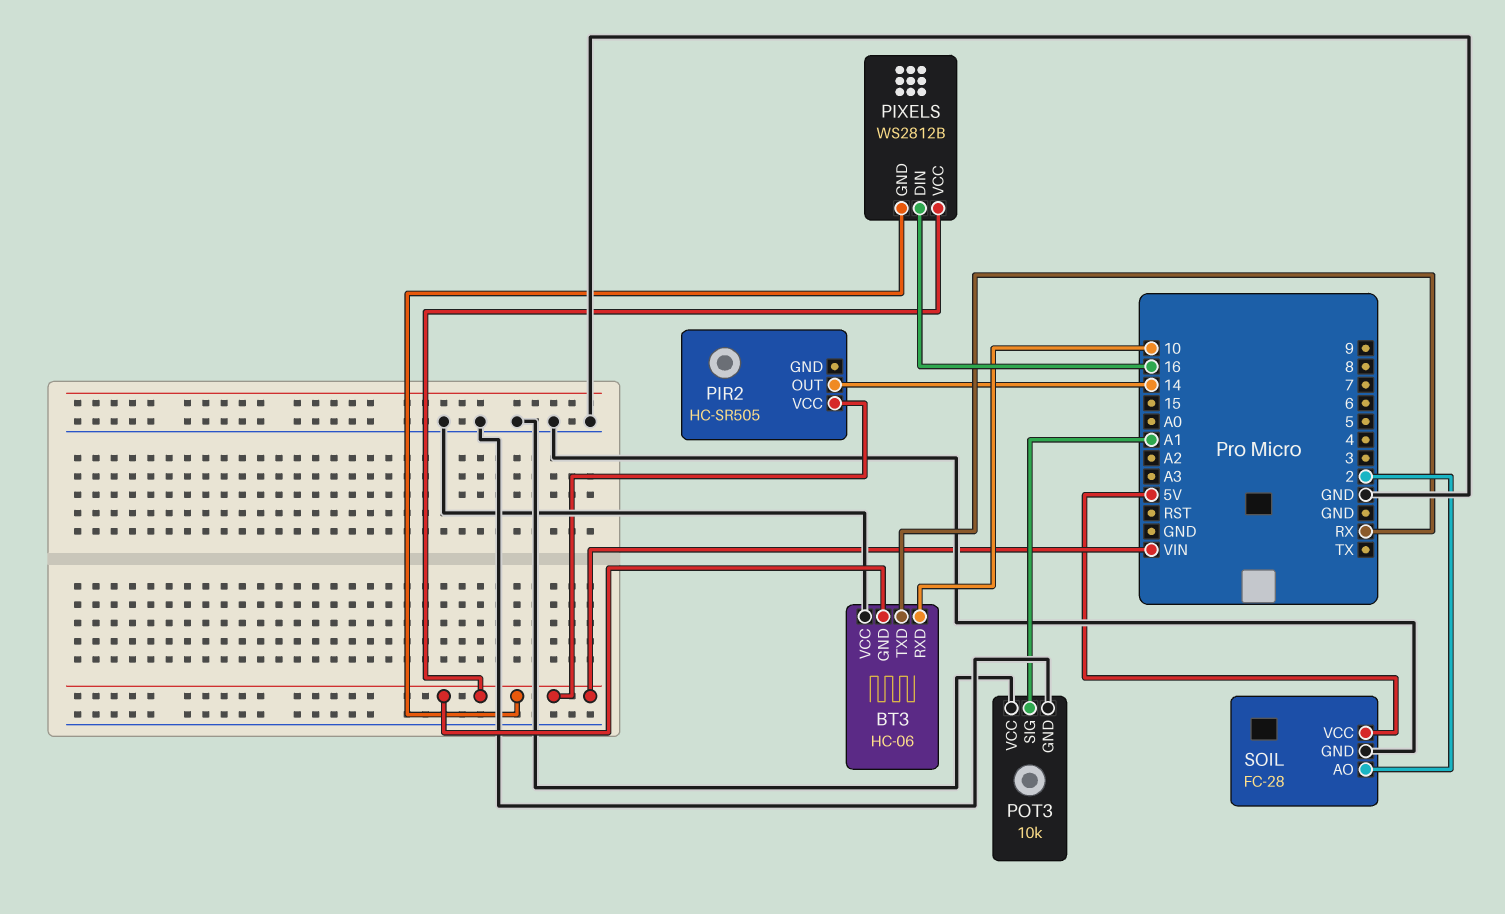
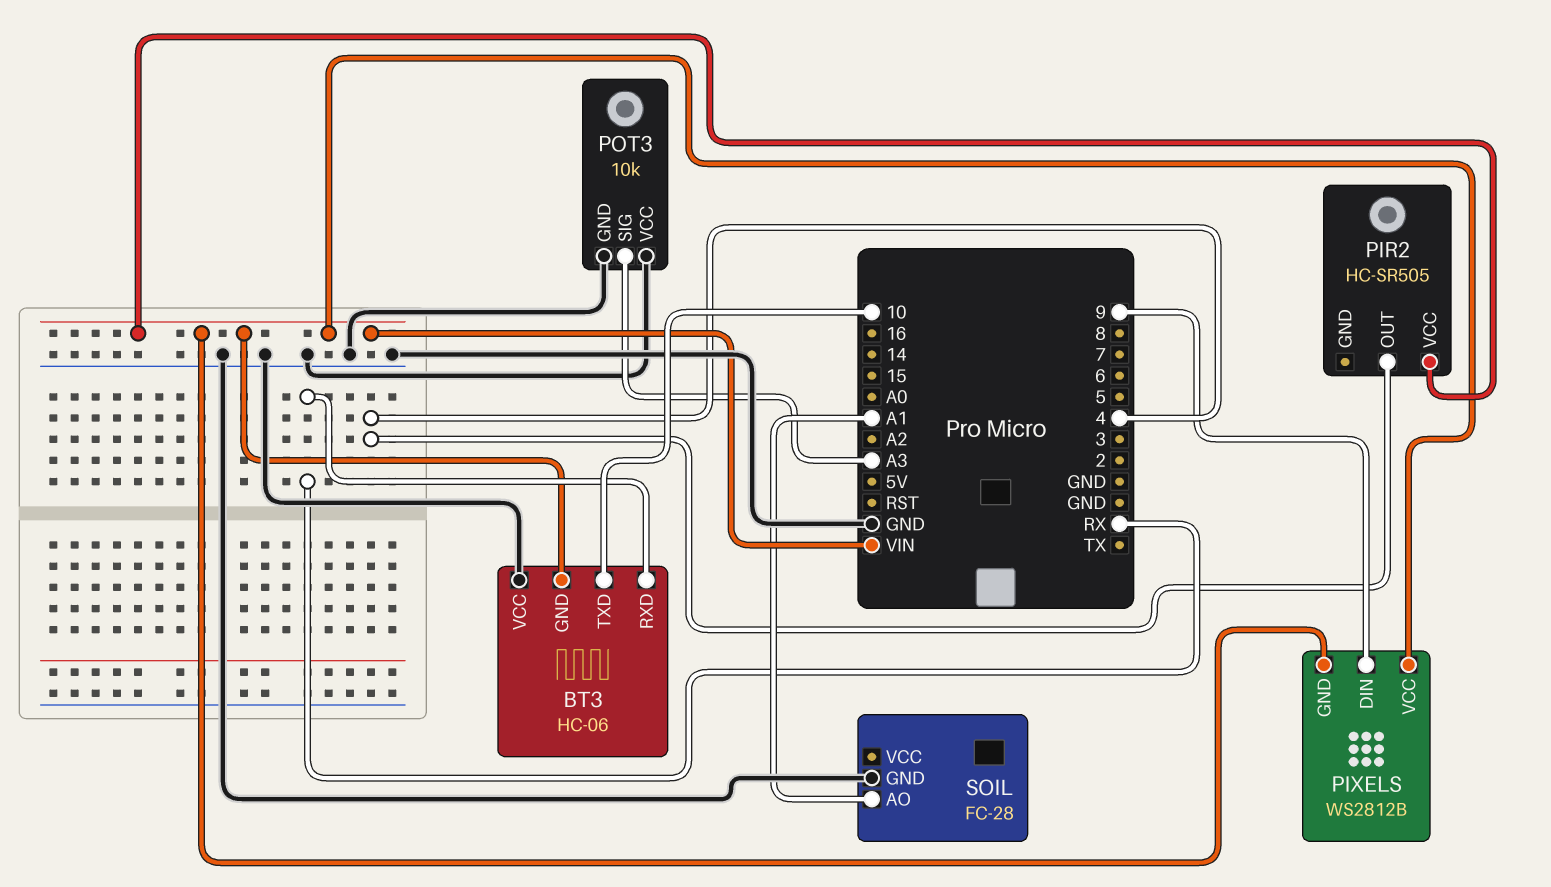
BT3 pin RXD: 10 -> RX
BT3 pin TXD: RX -> 10
PIR2 pin OUT: 14 -> 4
PIXELS pin DIN: 16 -> 9
POT3 pin SIG: A1 -> A3
SOIL pin AO: 2 -> A1
SOIL pin VCC: 5V -> none

